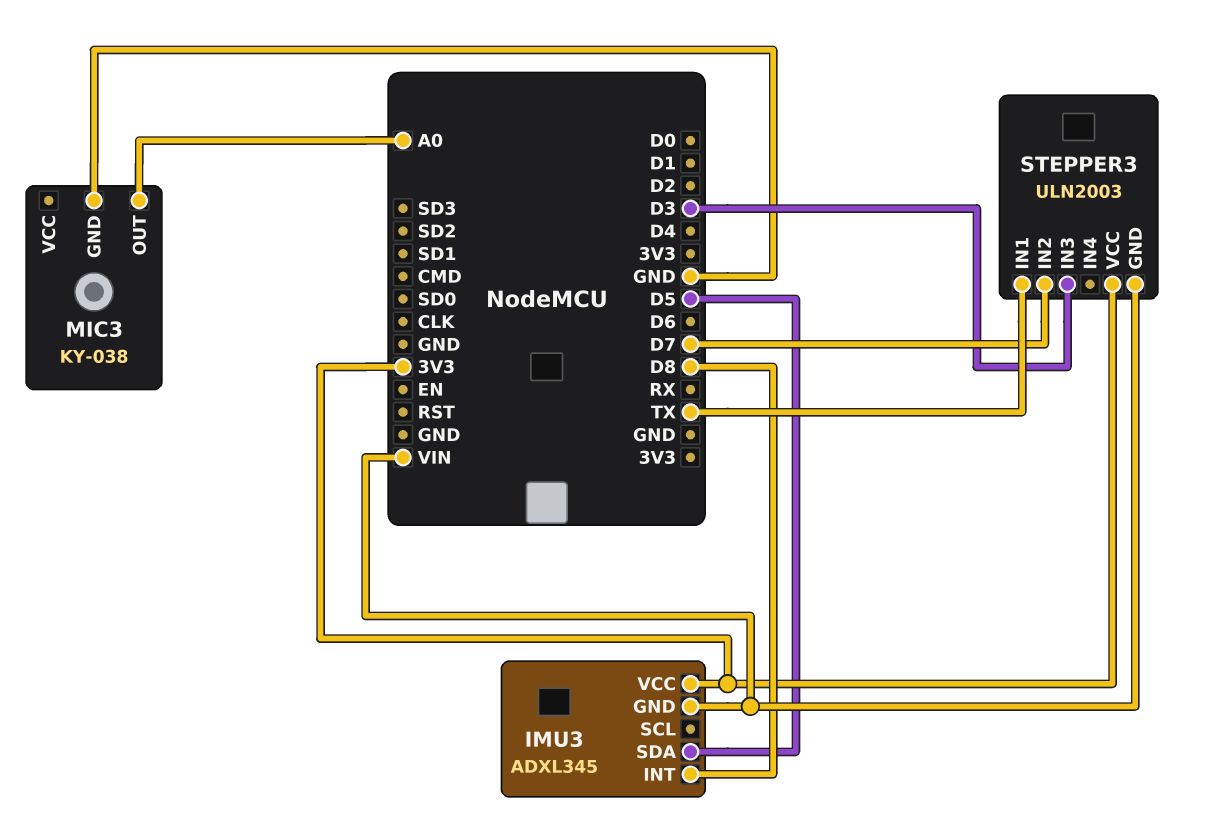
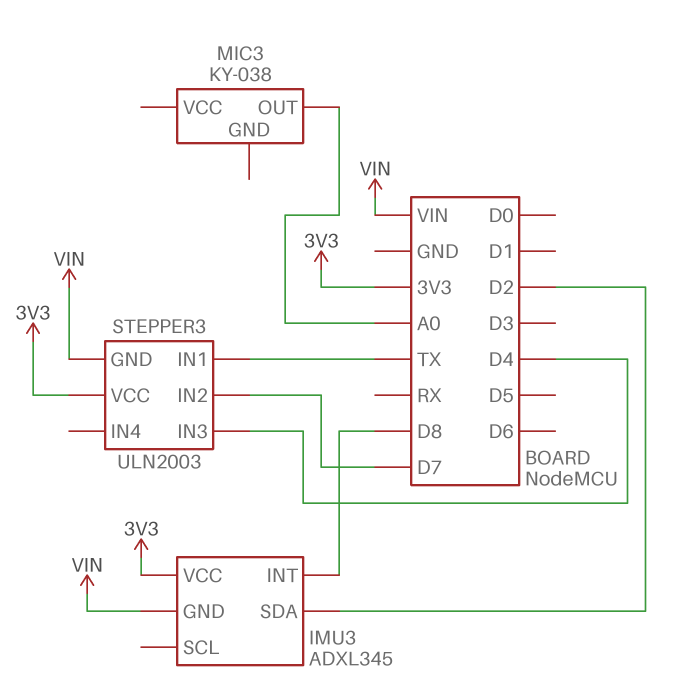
IMU3 pin SDA: D5 -> D2
MIC3 pin GND: GND -> none
STEPPER3 pin IN3: D3 -> D4

